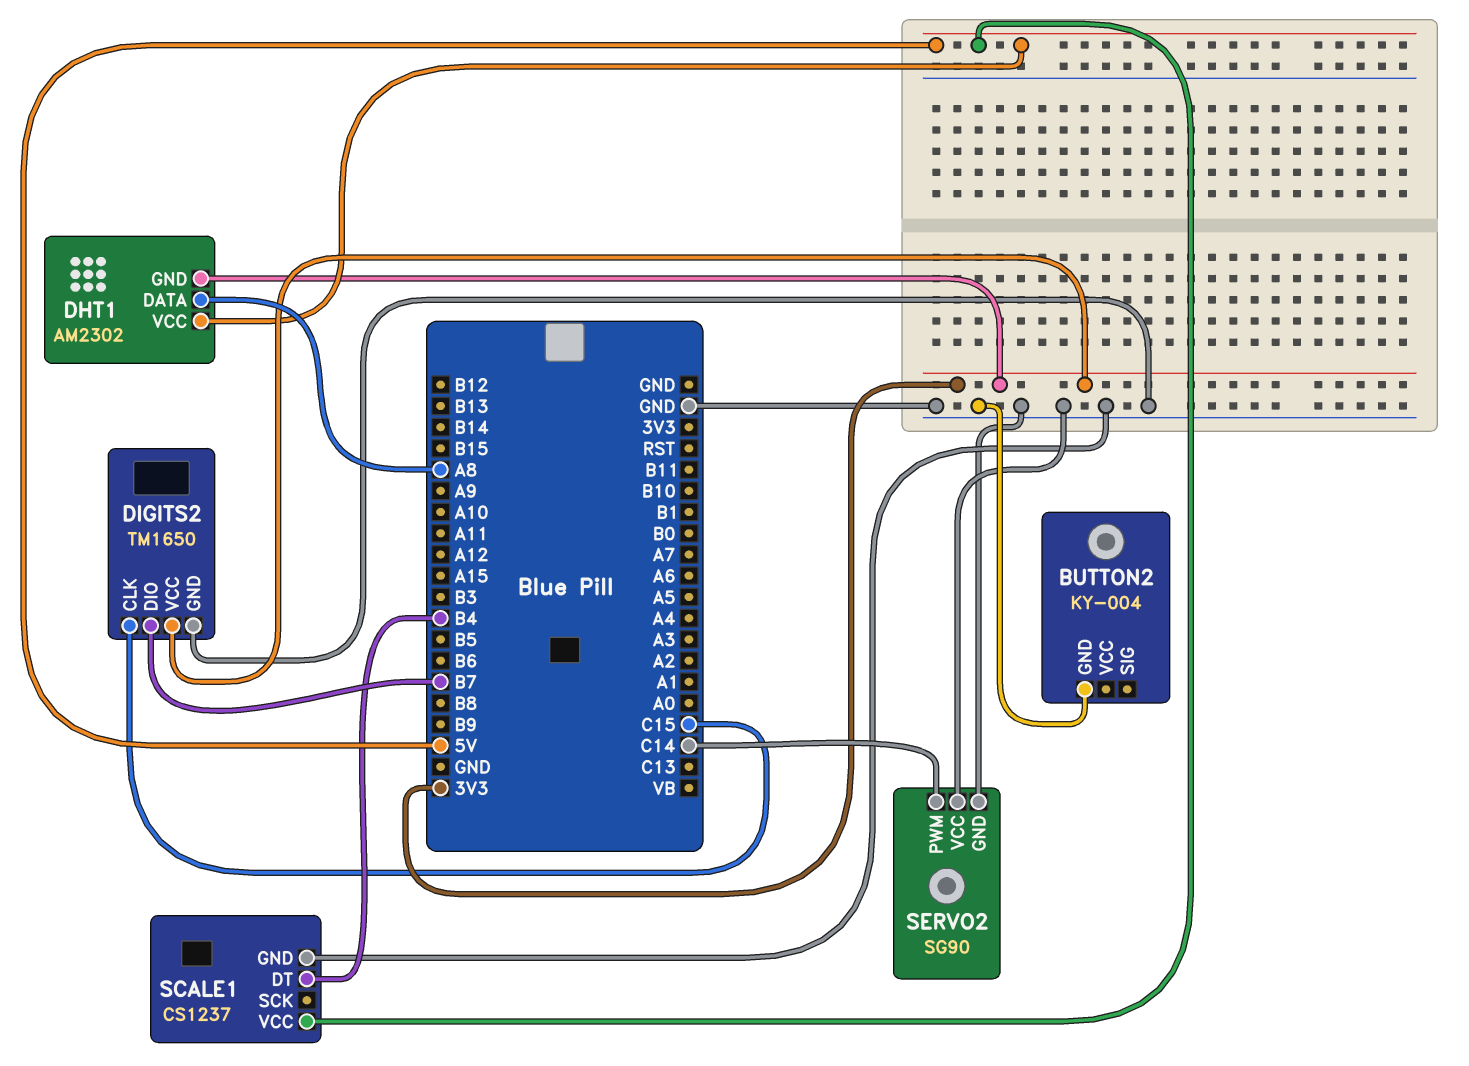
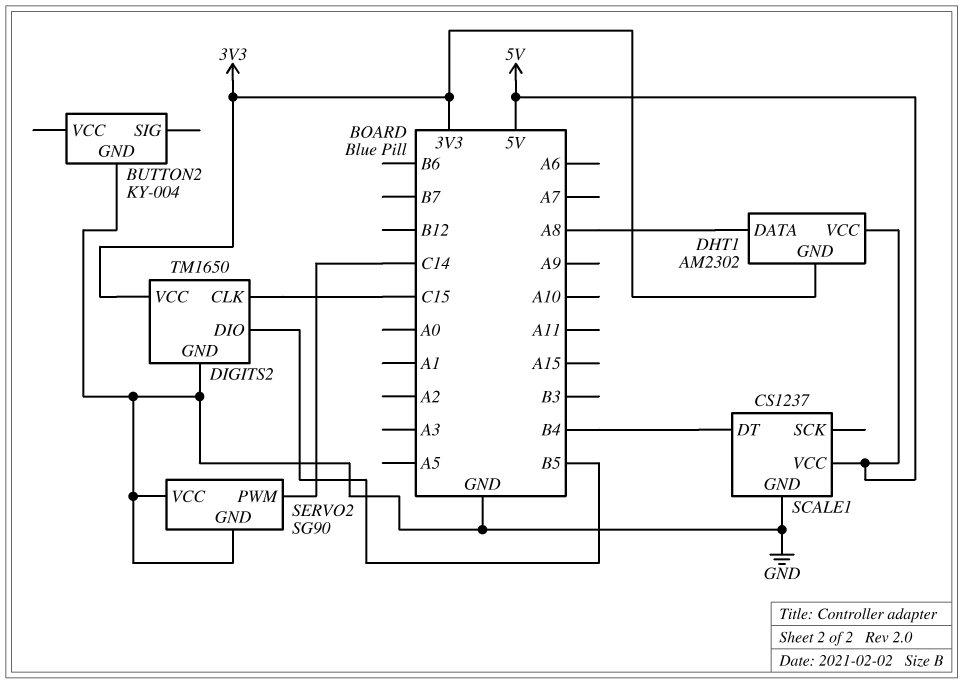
DIGITS2 pin DIO: B7 -> B5

